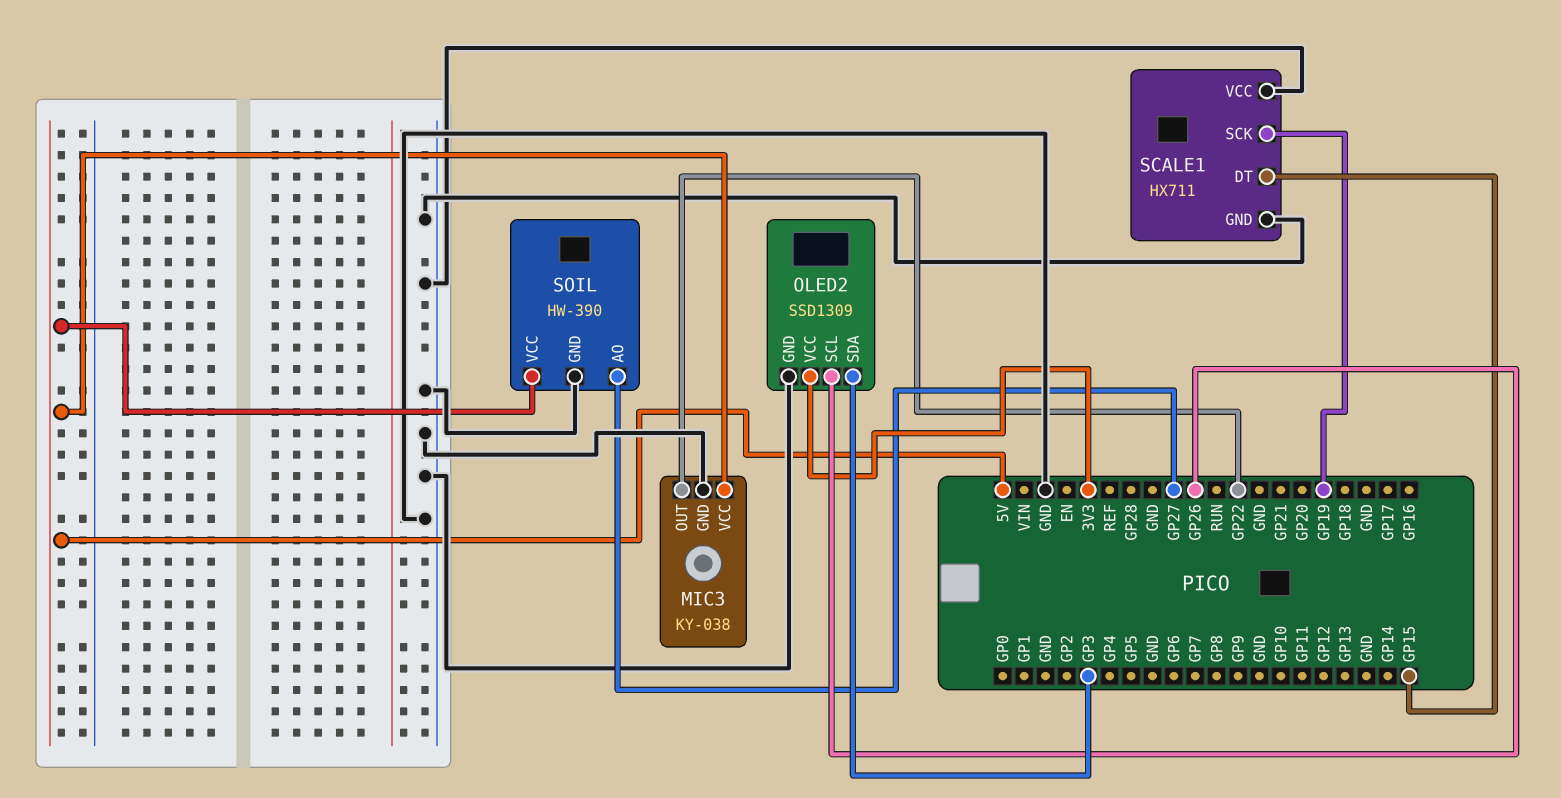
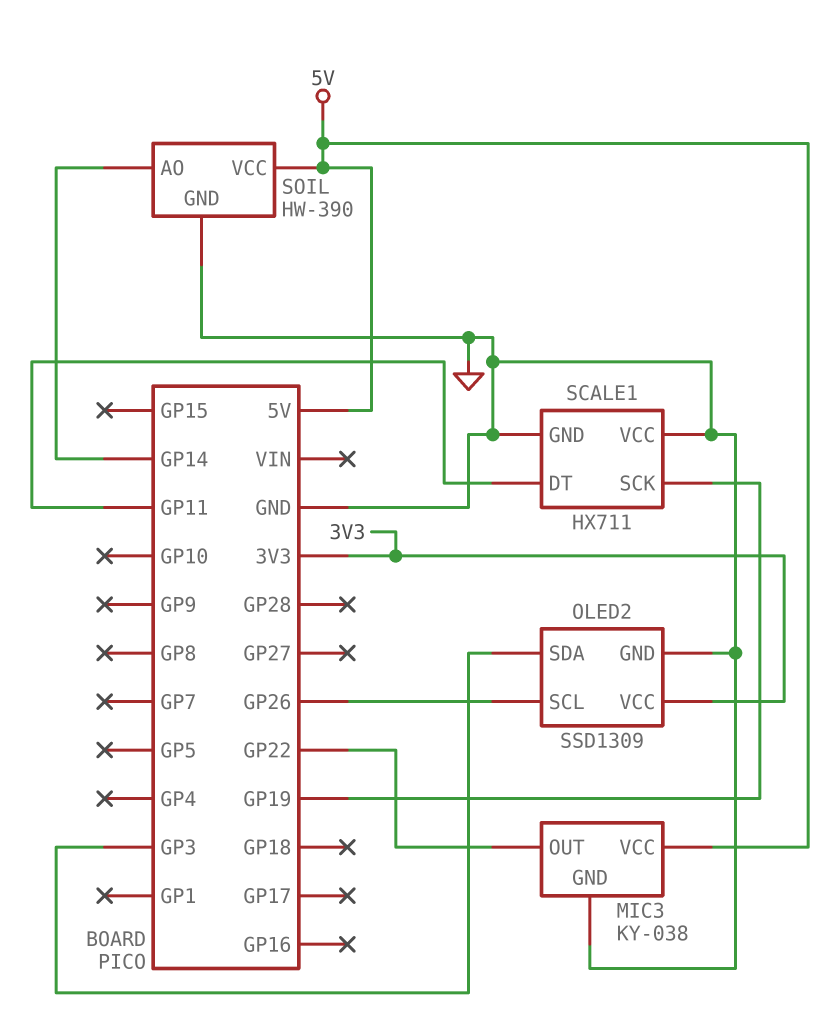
SCALE1 pin DT: GP15 -> GP11
SOIL pin AO: GP27 -> GP14

